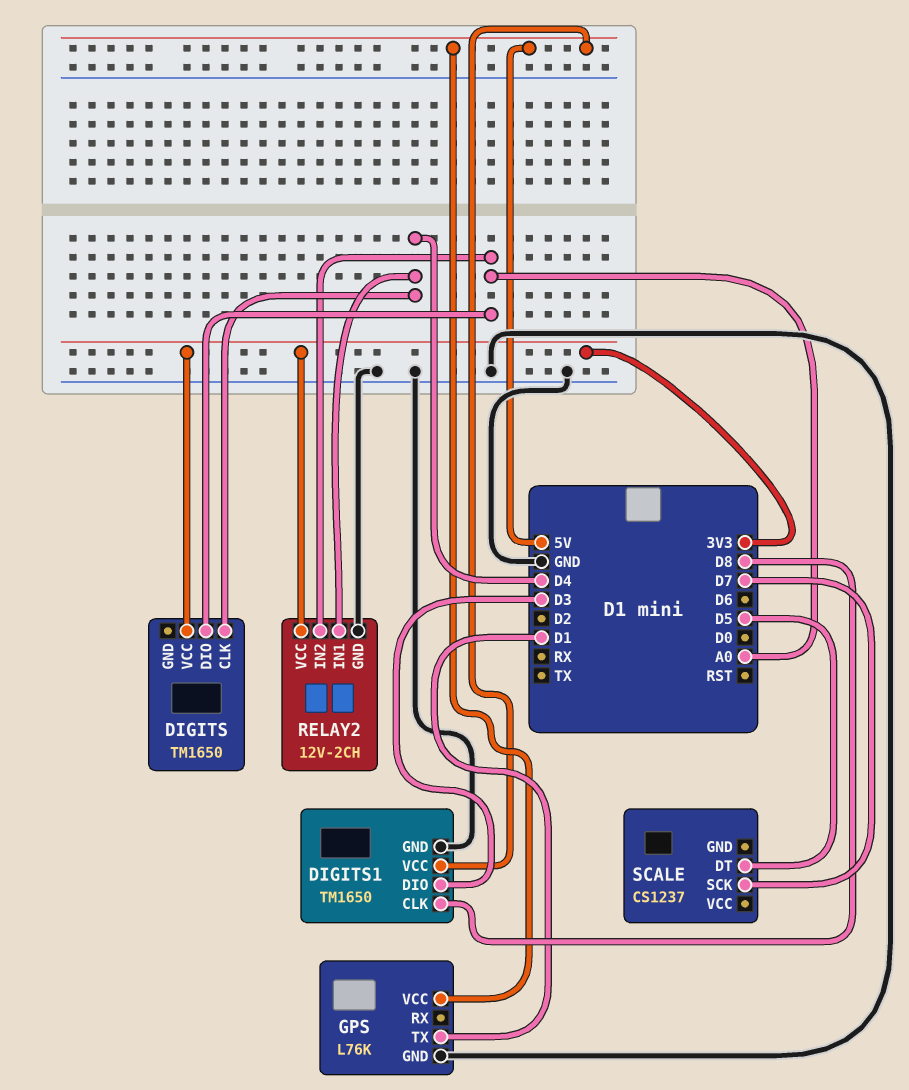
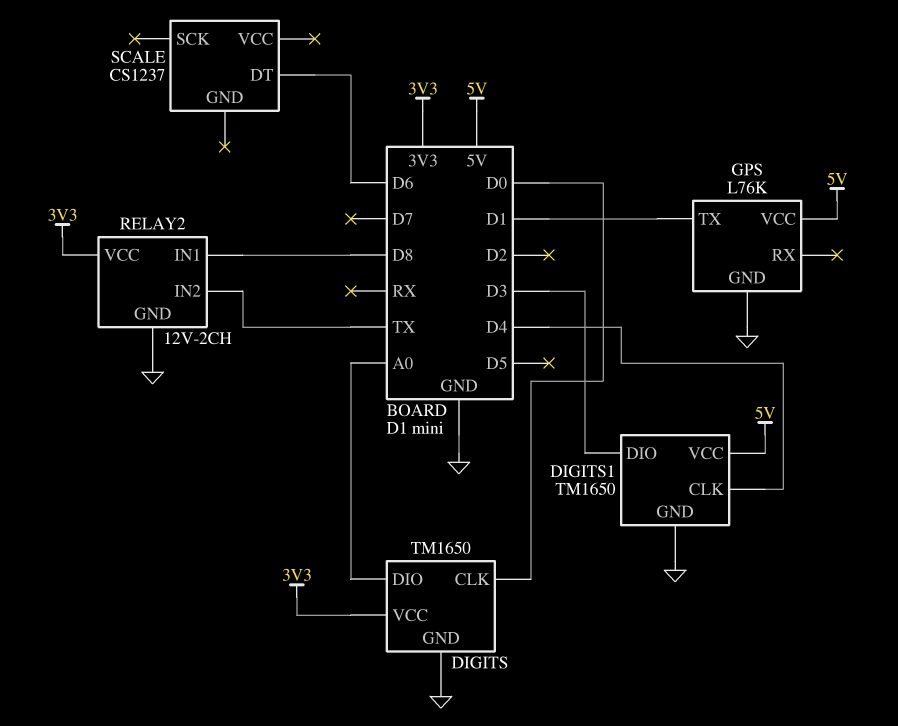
DIGITS pin CLK: D4 -> D0
DIGITS pin GND: none -> GND
DIGITS1 pin CLK: D8 -> D4
RELAY2 pin IN1: D4 -> D8
RELAY2 pin IN2: A0 -> TX
SCALE pin DT: D5 -> D6
SCALE pin SCK: D7 -> none

